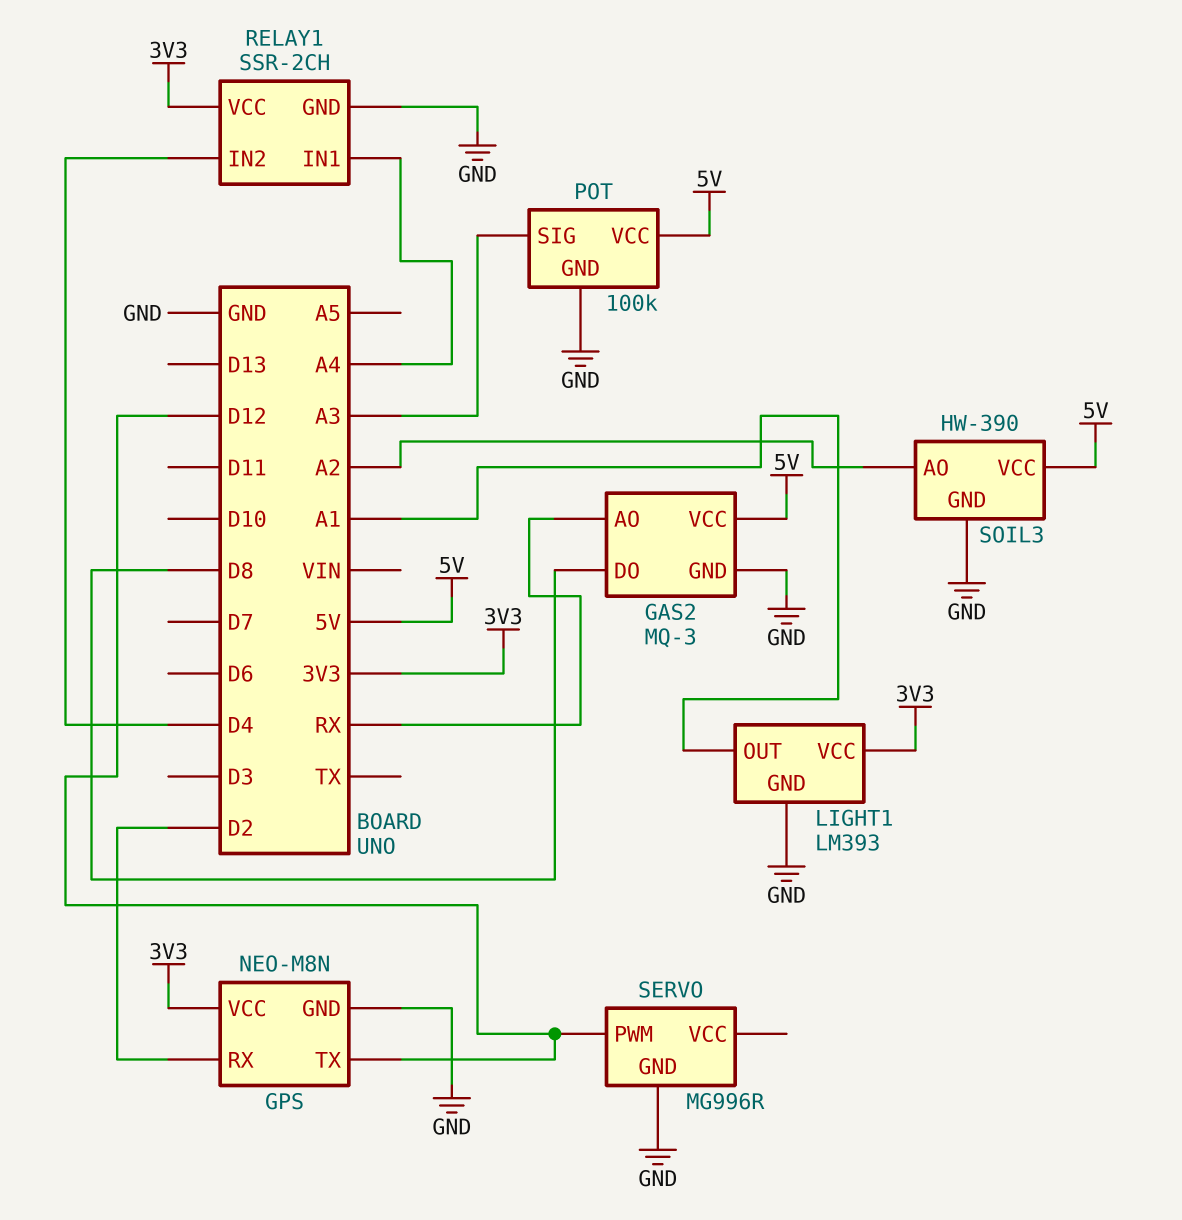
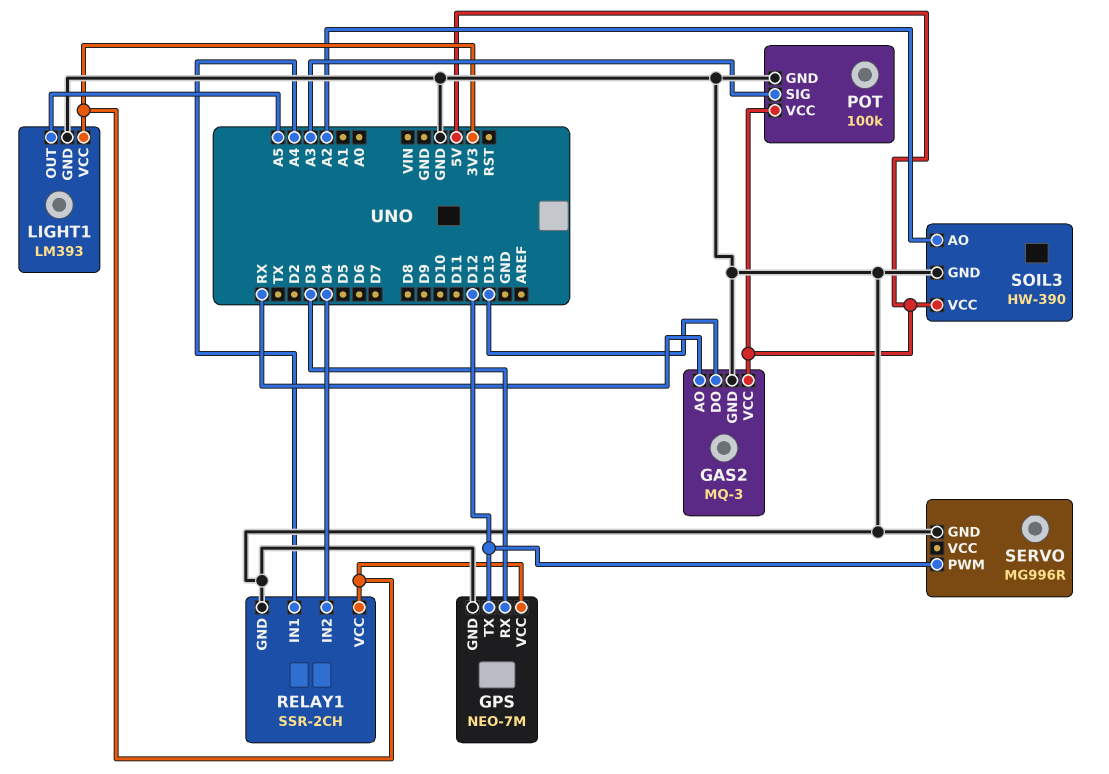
GAS2 pin DO: D8 -> D13
GPS: NEO-M8N -> NEO-7M
GPS pin RX: D2 -> D3
LIGHT1 pin OUT: A1 -> A5

